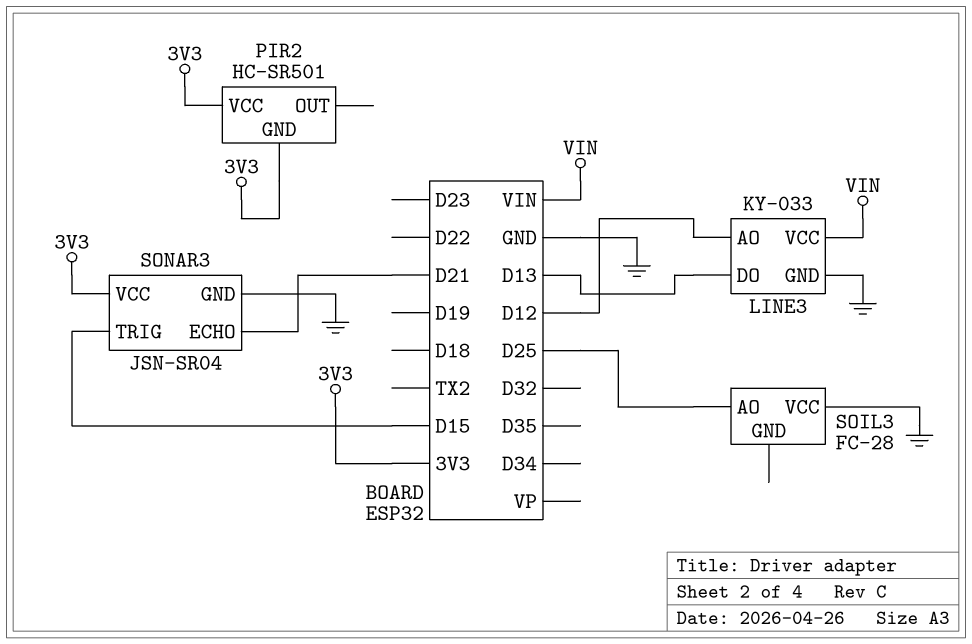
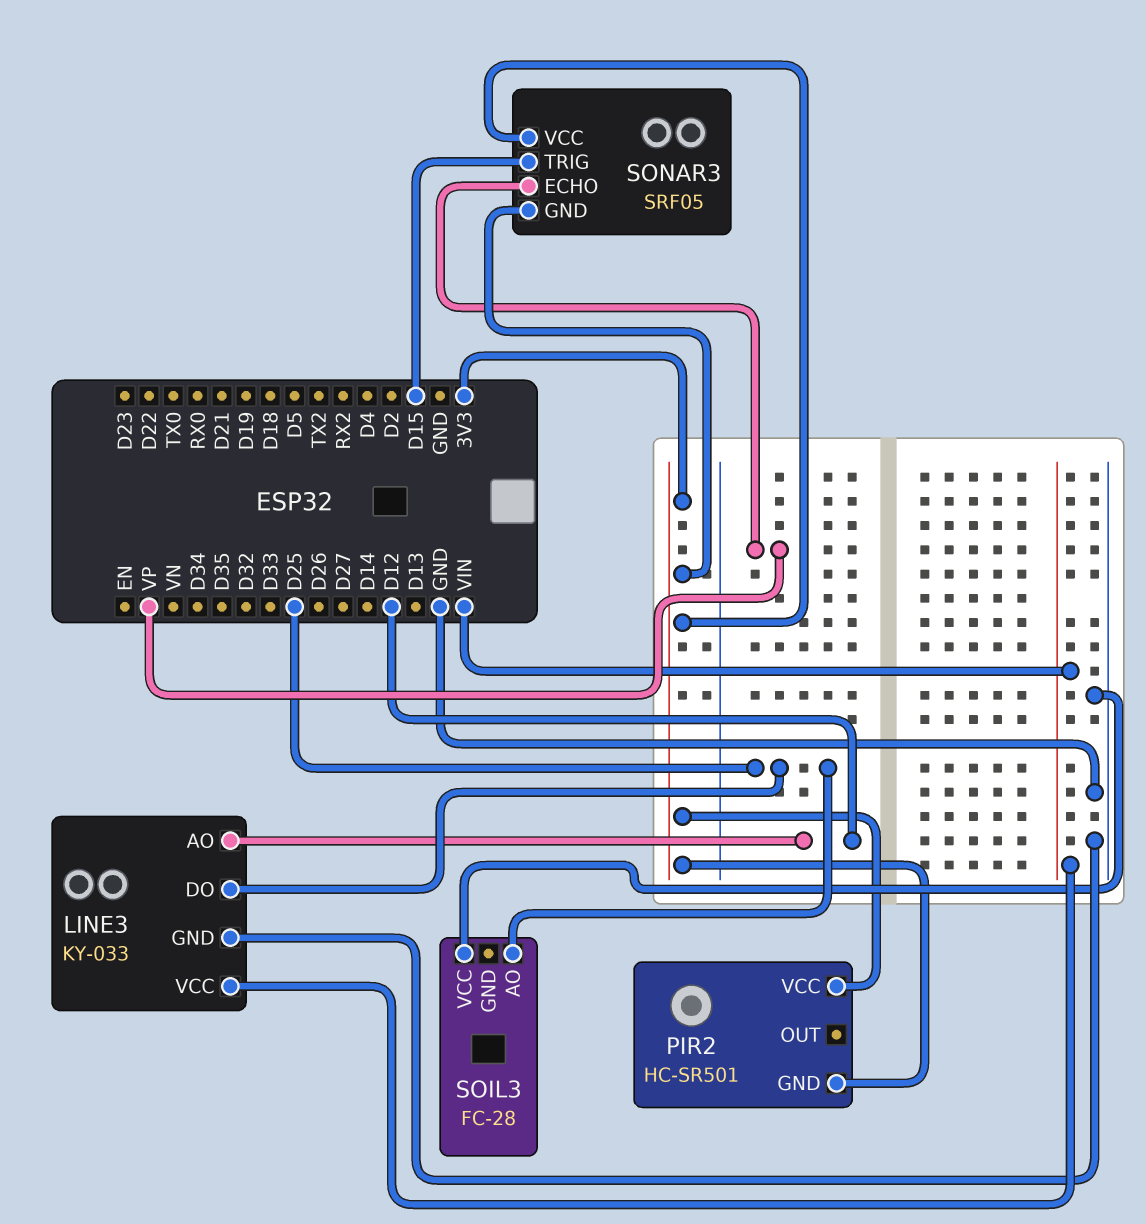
LINE3 pin DO: D13 -> D25
SONAR3: JSN-SR04 -> SRF05
SONAR3 pin ECHO: D21 -> VP
SONAR3 pin GND: GND -> 3V3

